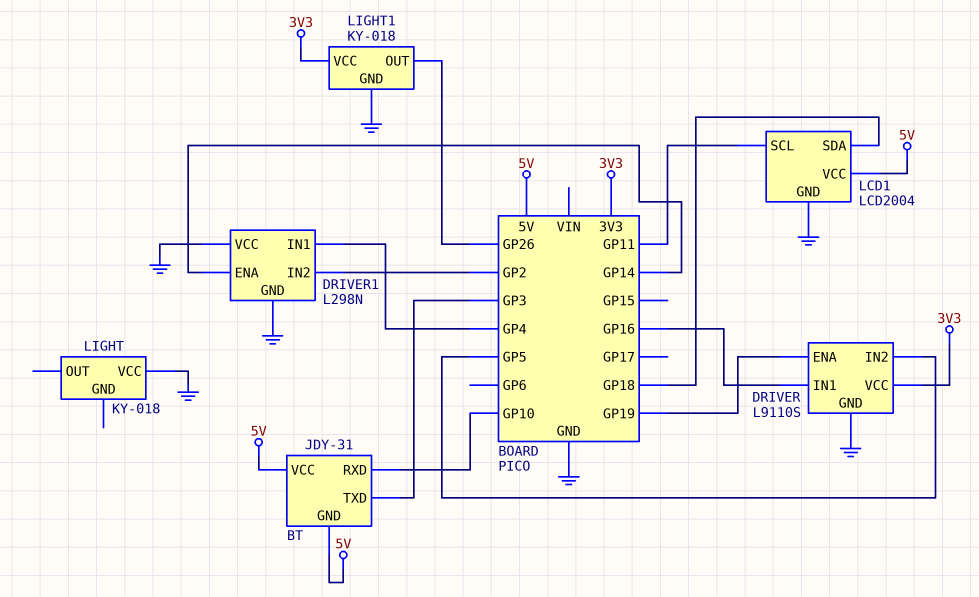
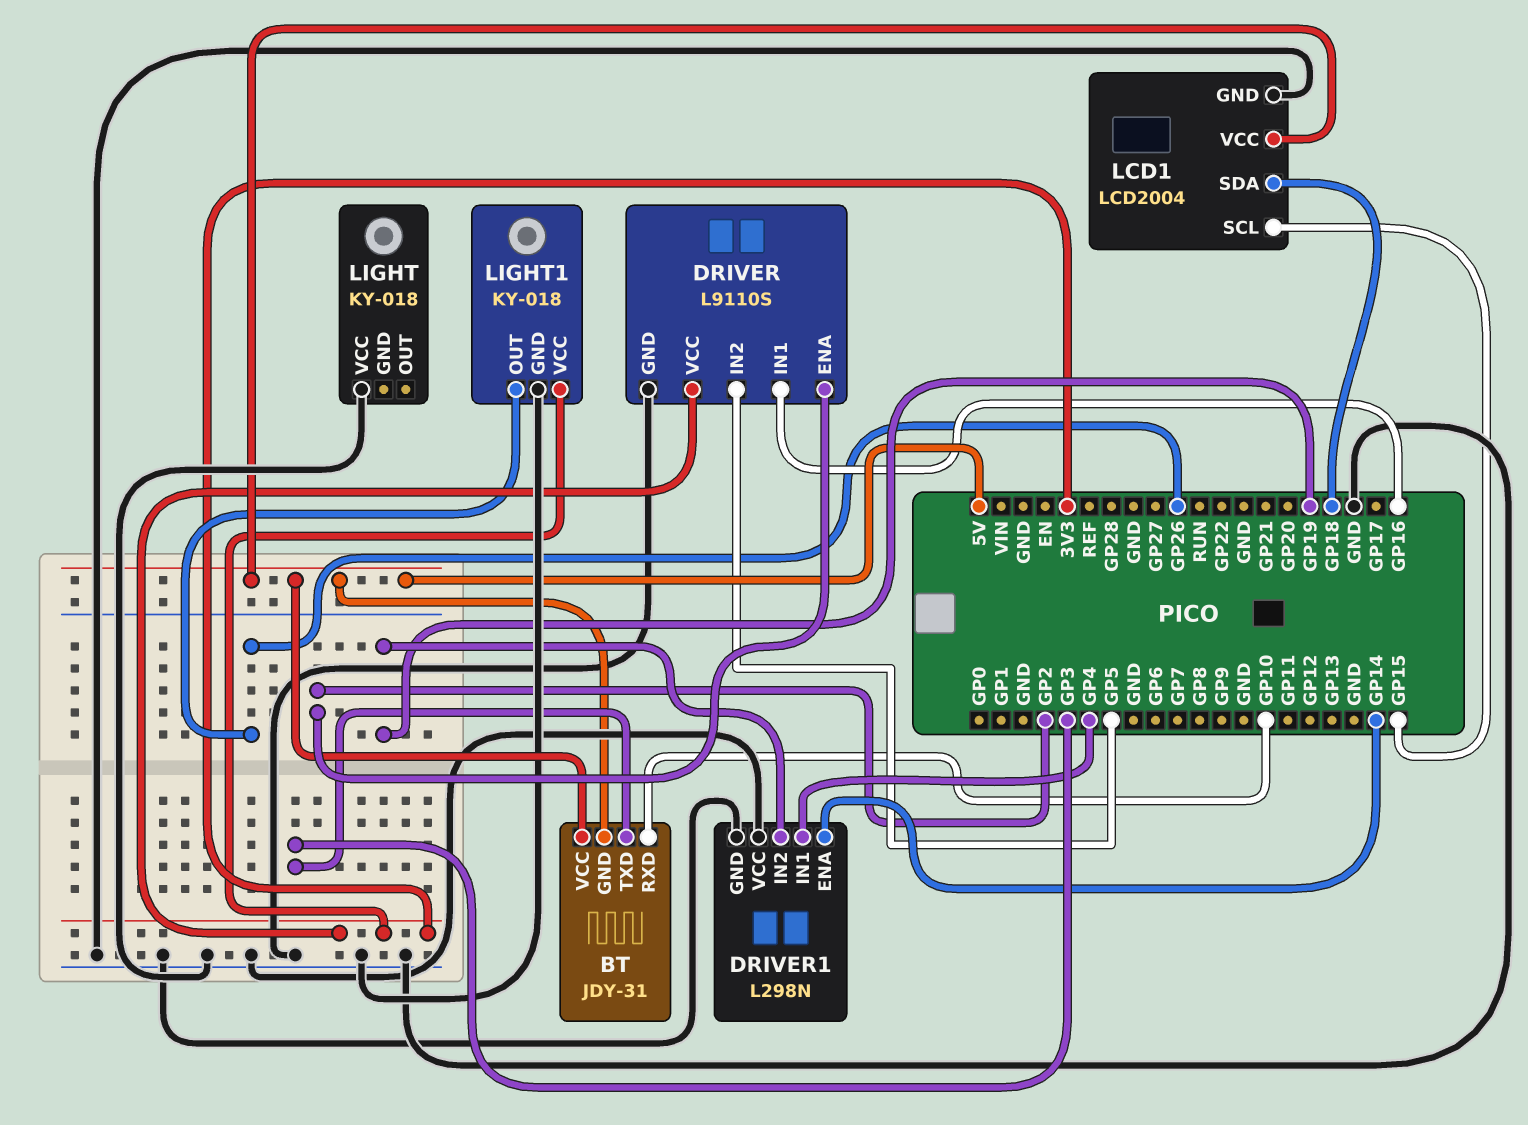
DRIVER pin ENA: GP19 -> GP2
DRIVER1 pin IN2: GP2 -> GP19
LCD1 pin SCL: GP11 -> GP15

